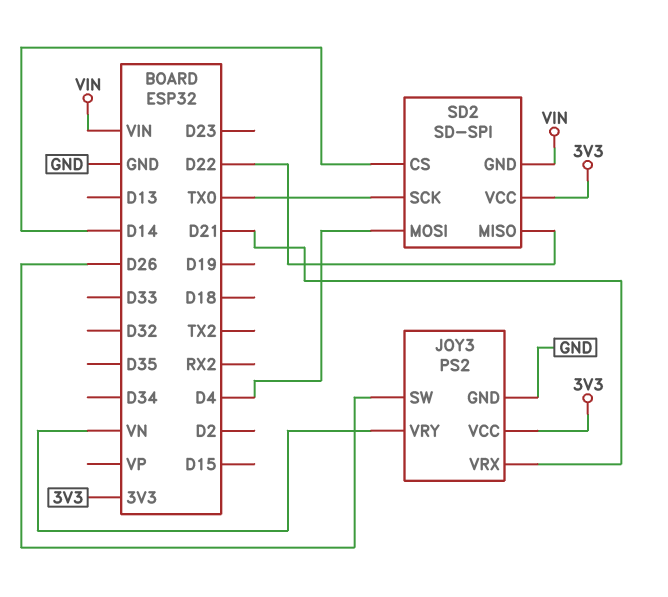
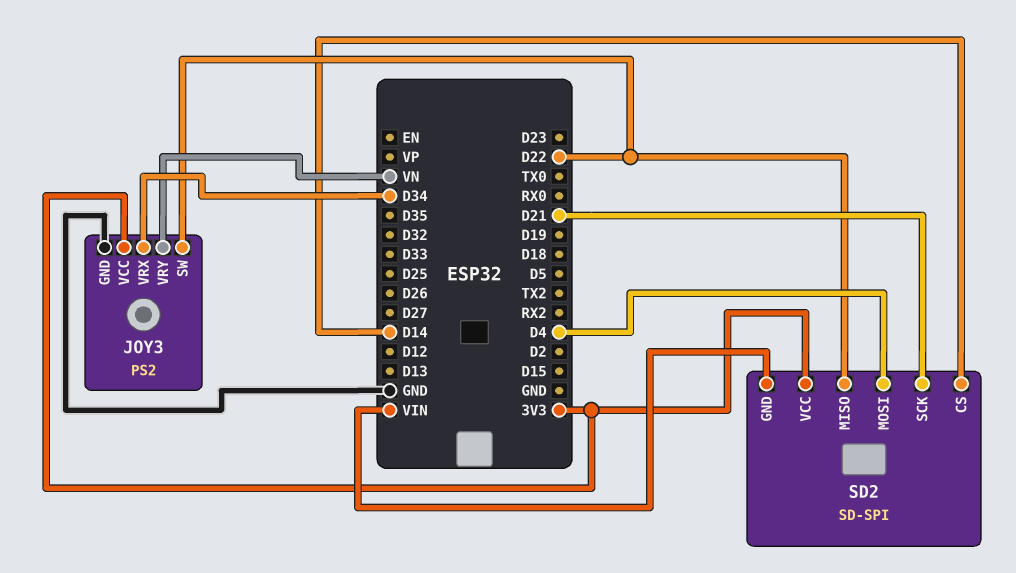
JOY3 pin SW: D26 -> D22
JOY3 pin VRX: D21 -> D34
SD2 pin SCK: TX0 -> D21

